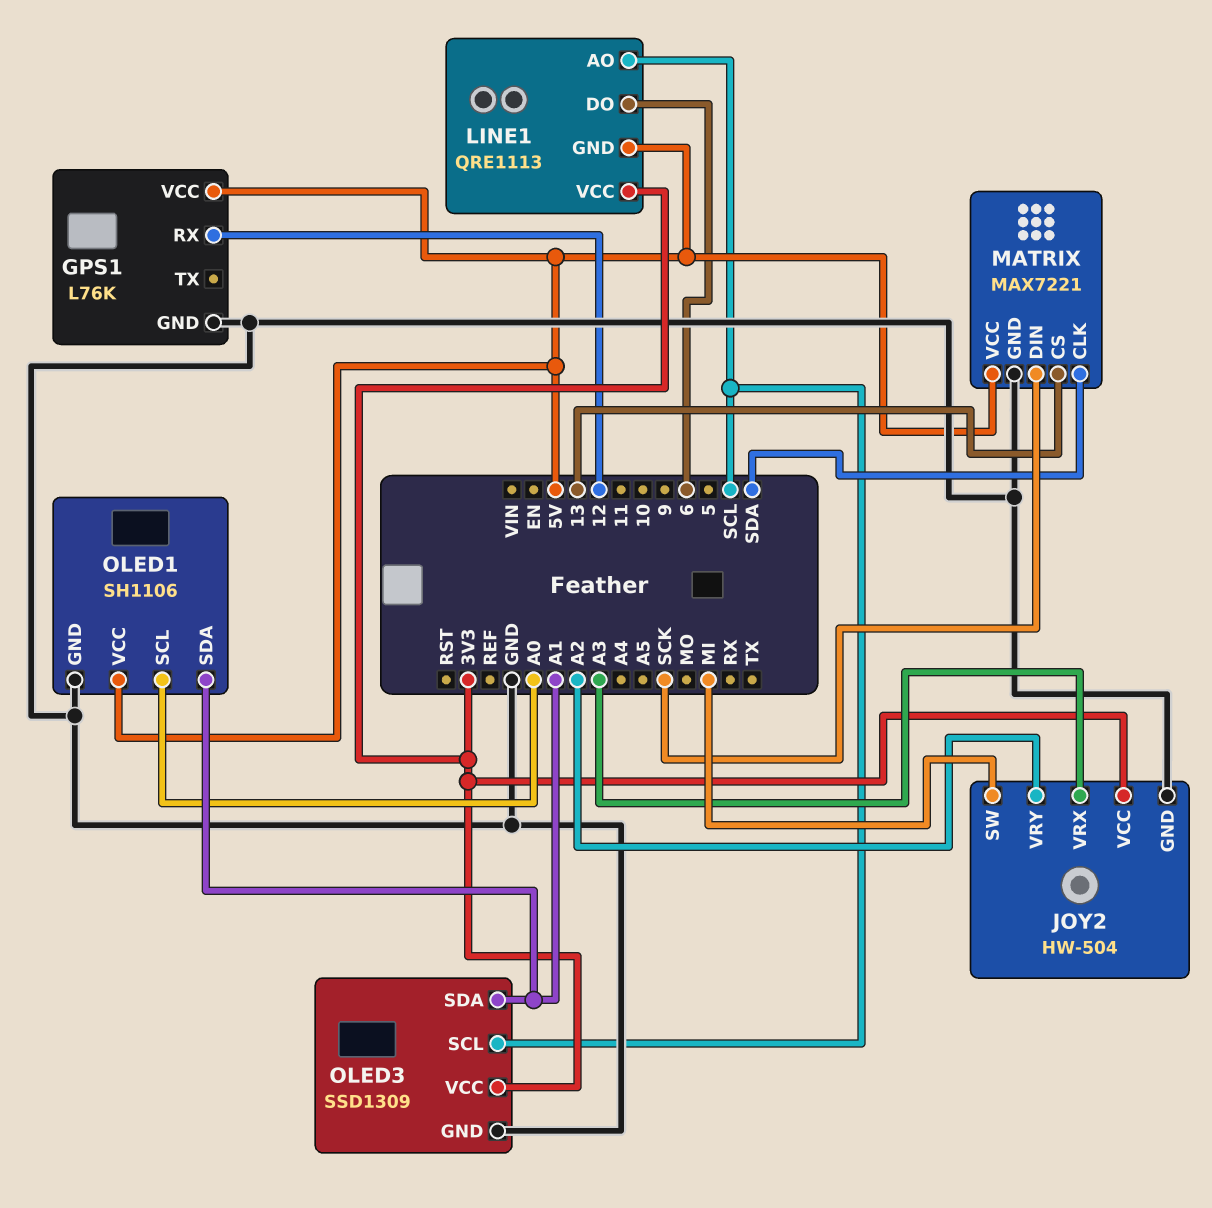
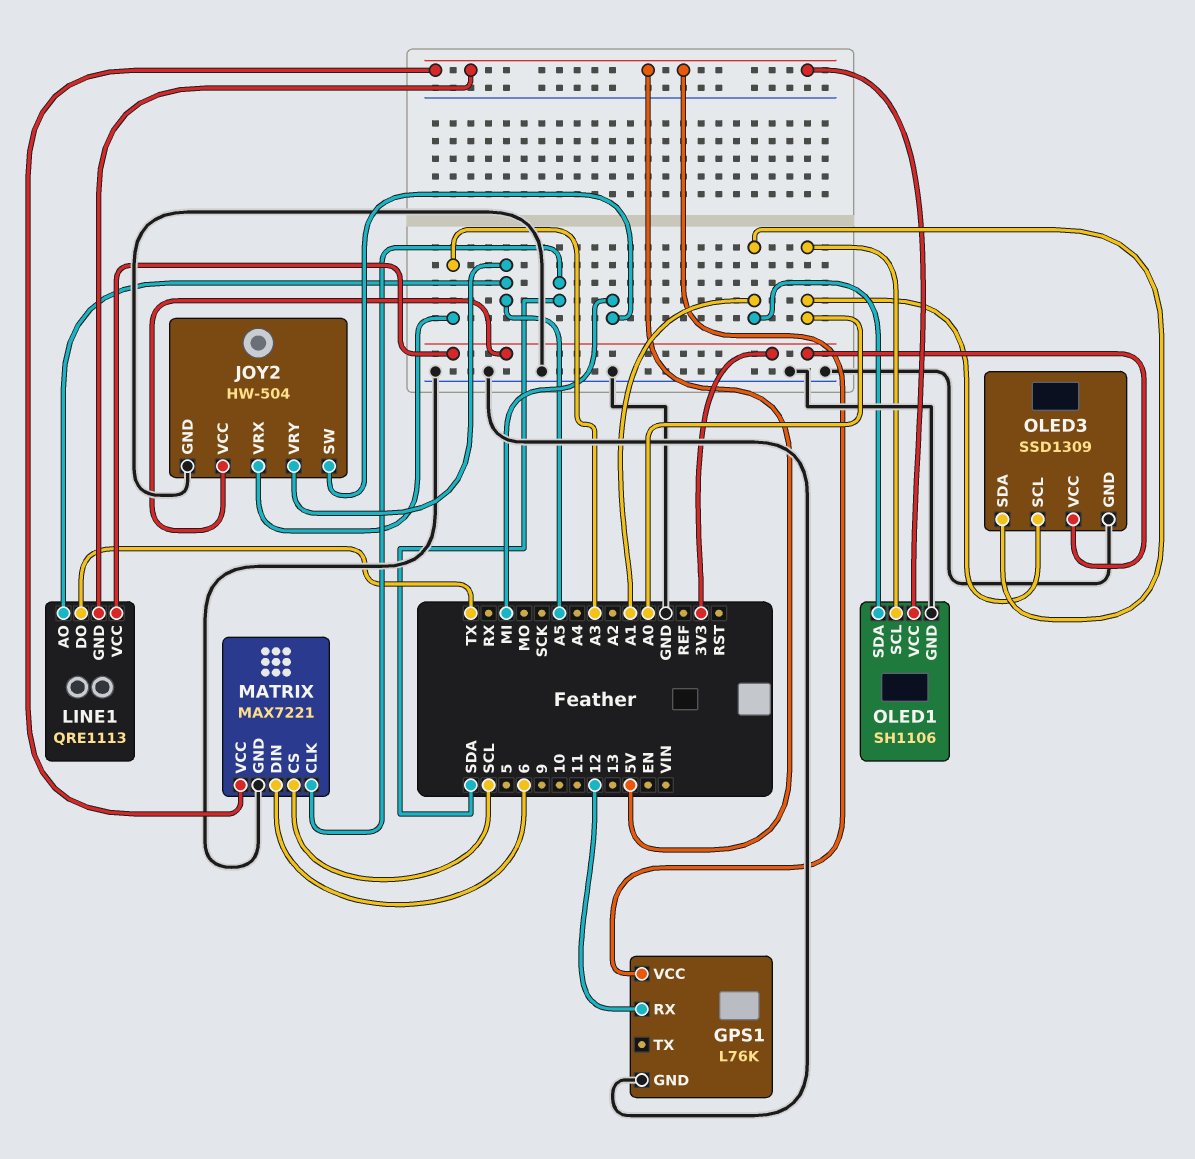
JOY2 pin VRY: A2 -> A5
LINE1 pin AO: SCL -> A5
LINE1 pin DO: 6 -> TX
MATRIX pin CS: 13 -> SCL
MATRIX pin DIN: SCK -> 6
OLED3 pin SCL: SCL -> A0

